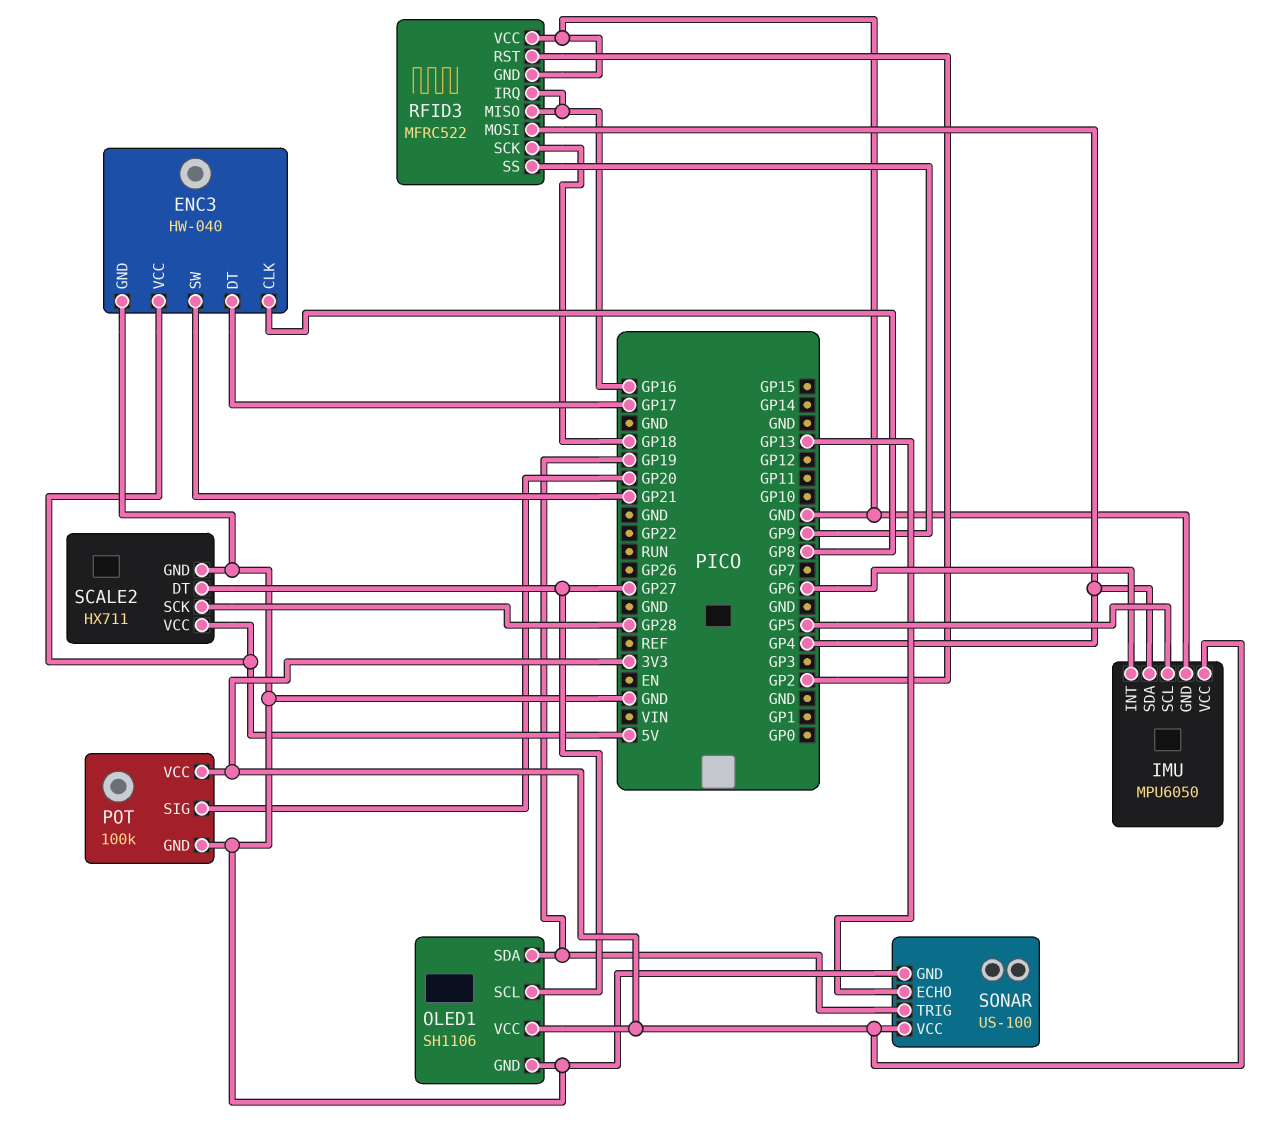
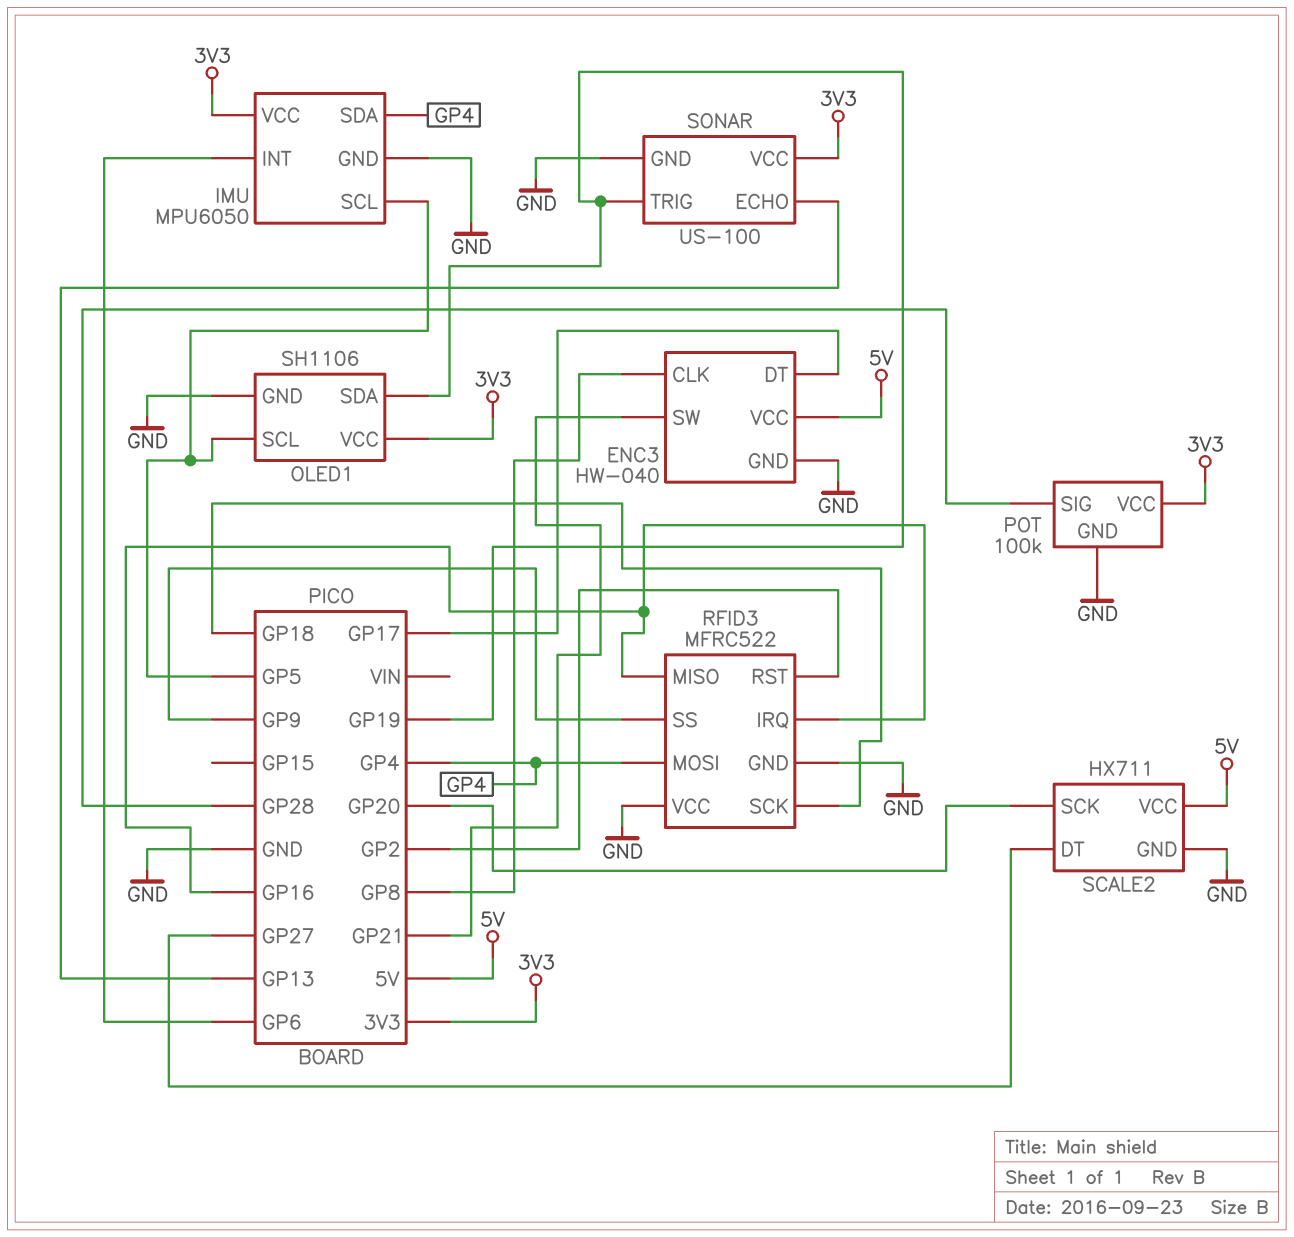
OLED1 pin SCL: GP27 -> GP5
POT pin SIG: GP20 -> GP28
SCALE2 pin SCK: GP28 -> GP20

